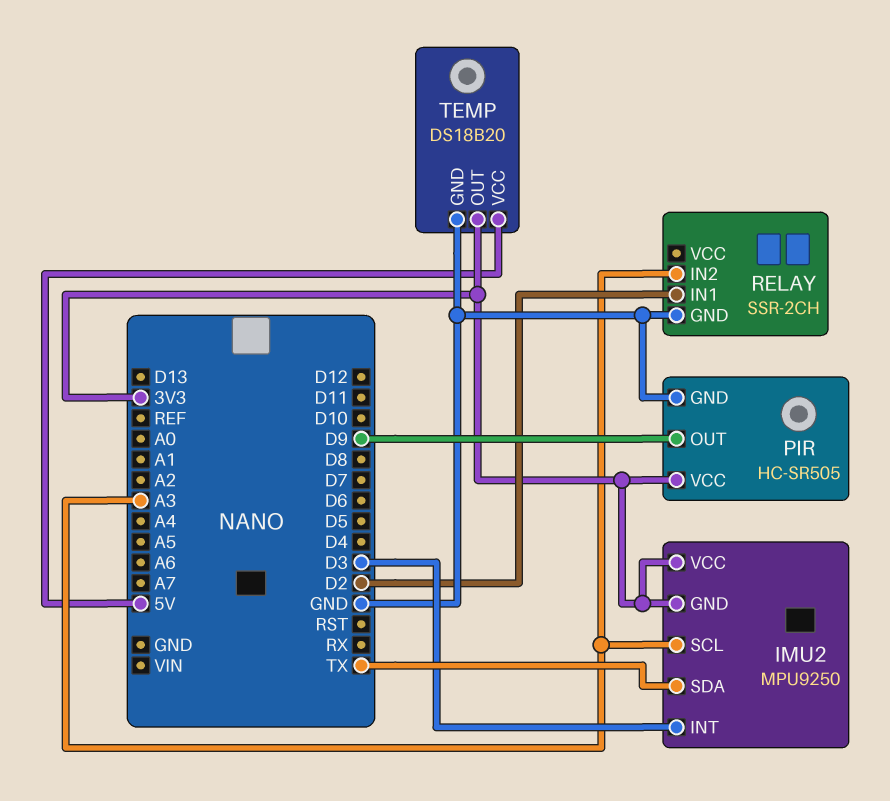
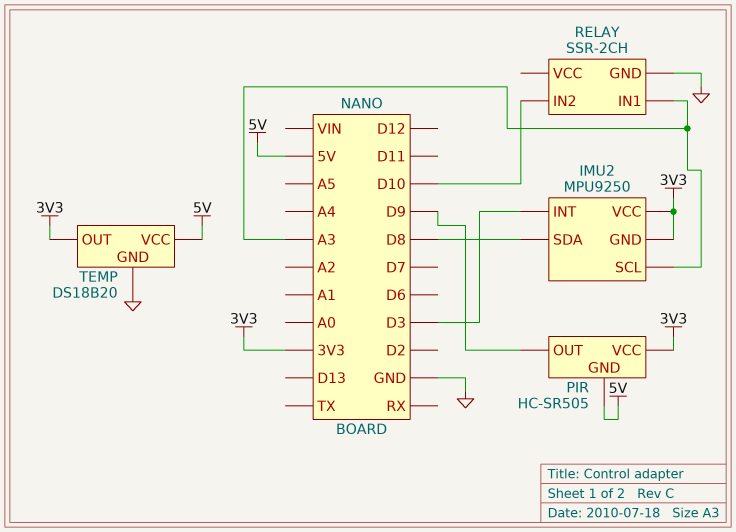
IMU2 pin SDA: TX -> D8
PIR pin GND: GND -> 5V
RELAY pin IN1: D2 -> A3
RELAY pin IN2: A3 -> D10

